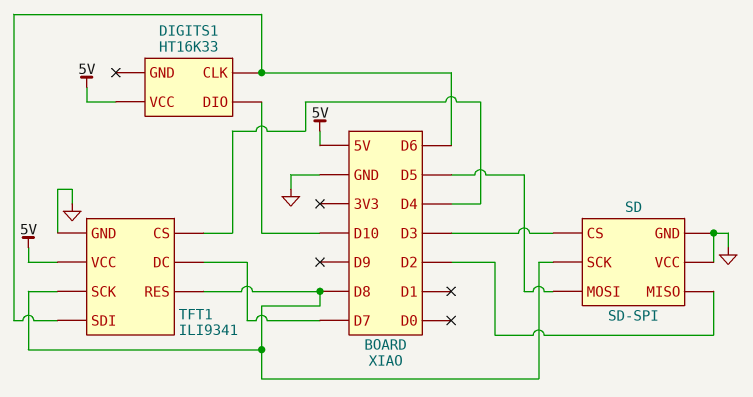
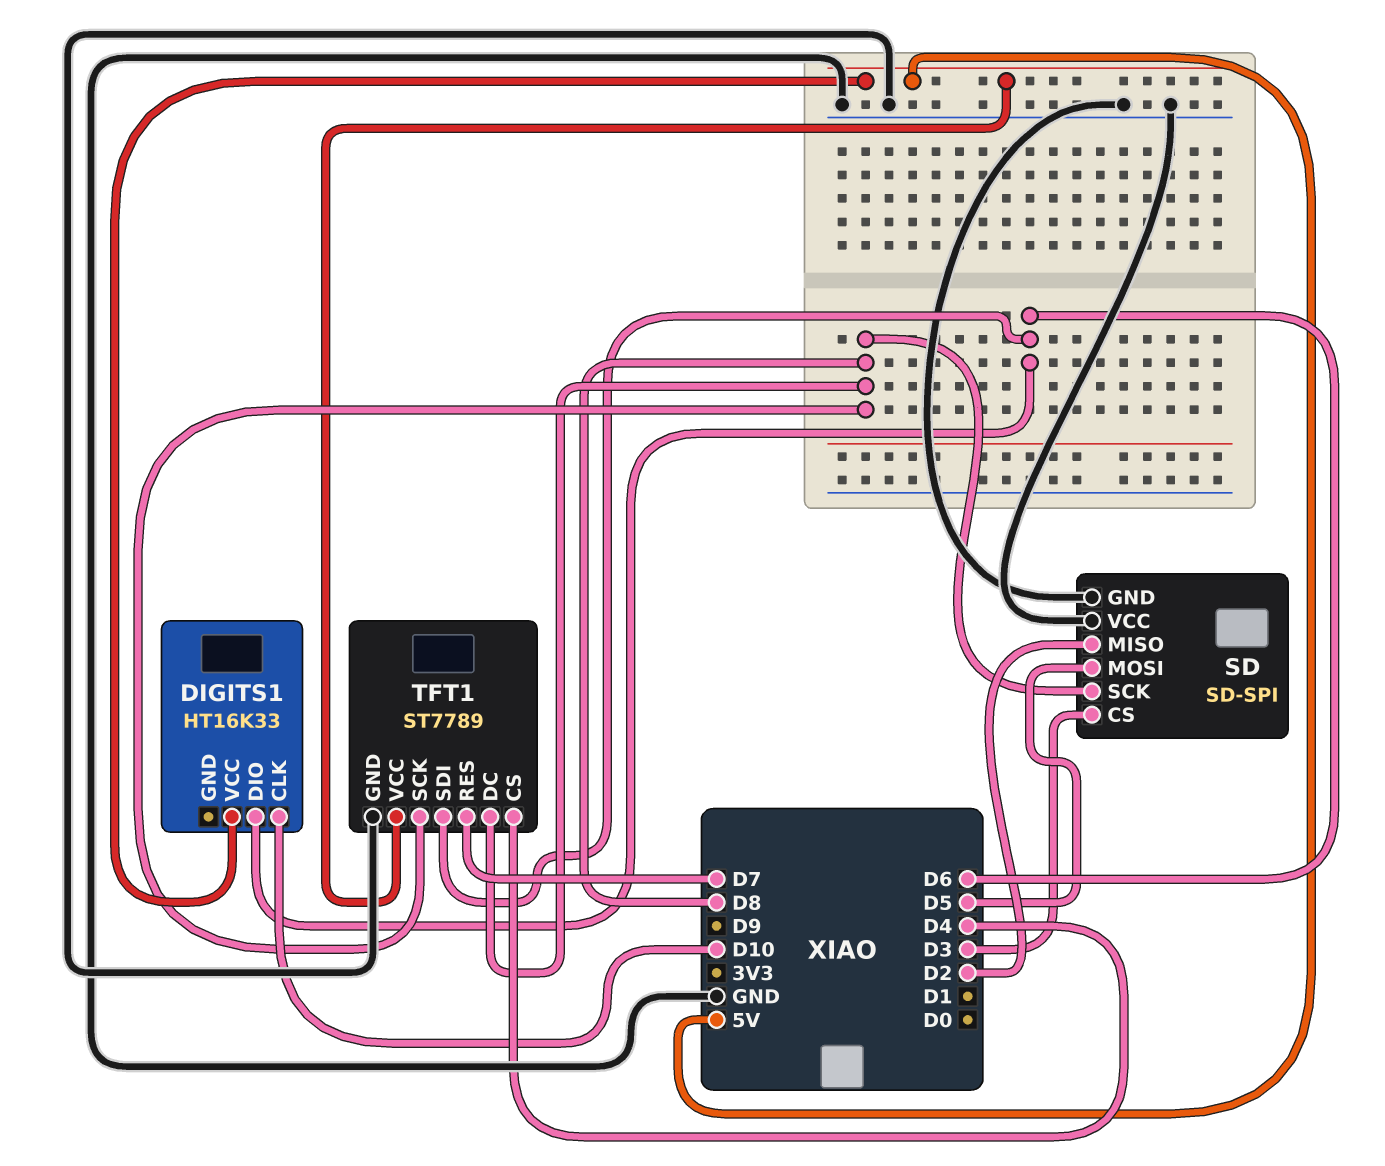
DIGITS1 pin CLK: D6 -> D10
DIGITS1 pin DIO: D10 -> D6
TFT1: ILI9341 -> ST7789
TFT1 pin DC: D7 -> D8
TFT1 pin RES: D8 -> D7

